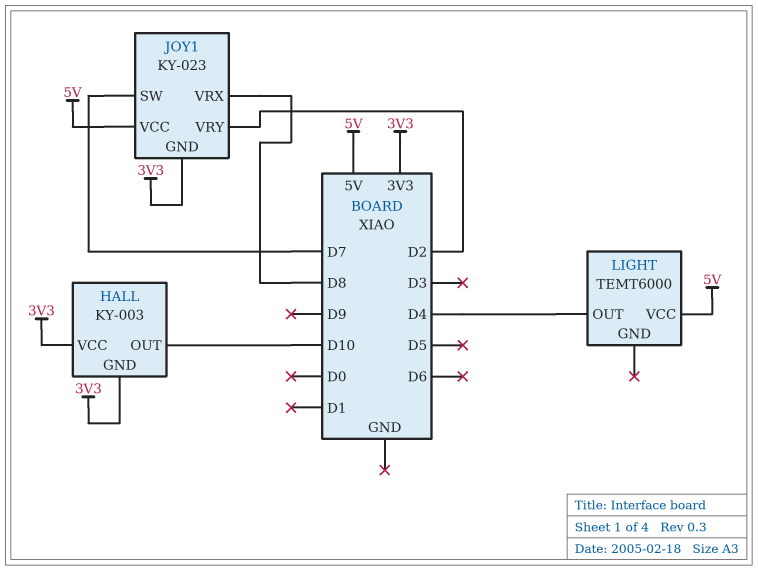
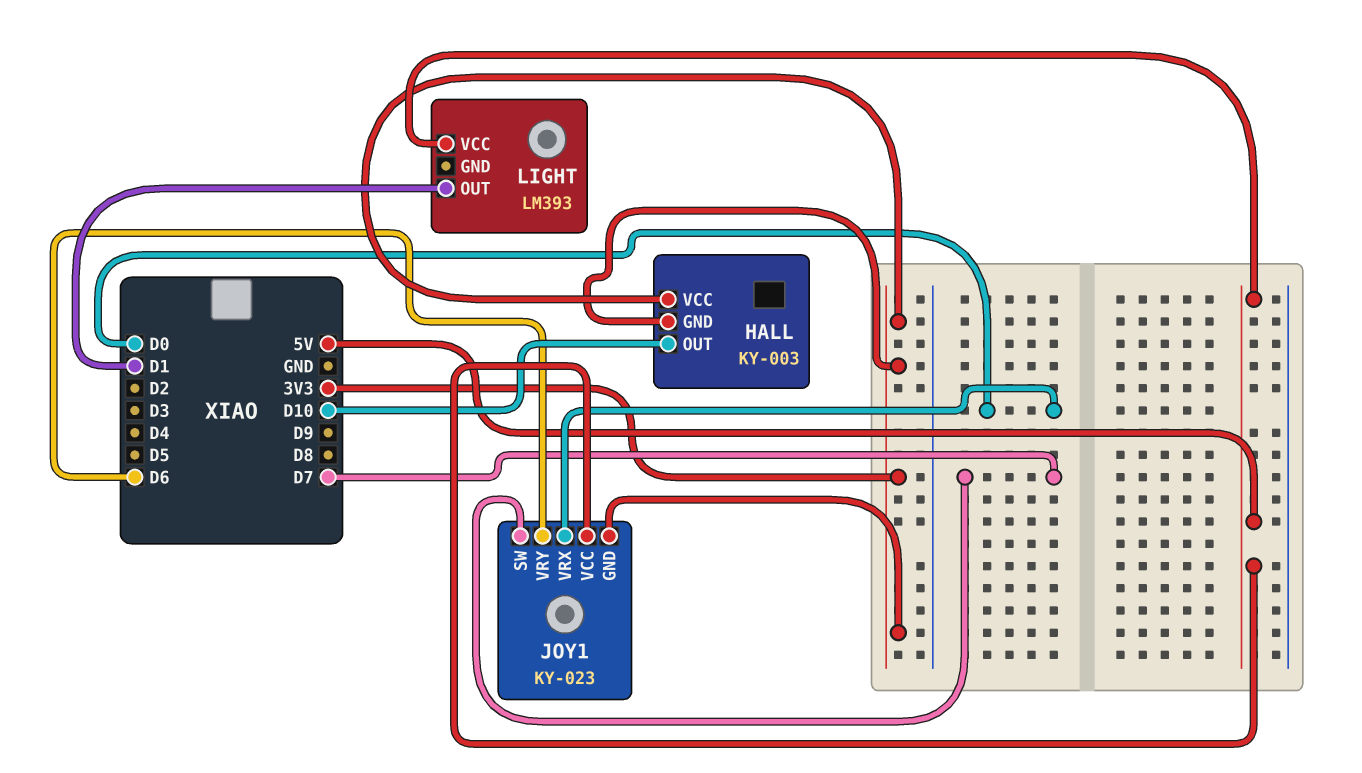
JOY1 pin VRX: D8 -> D0
JOY1 pin VRY: D2 -> D6
LIGHT: TEMT6000 -> LM393
LIGHT pin OUT: D4 -> D1

